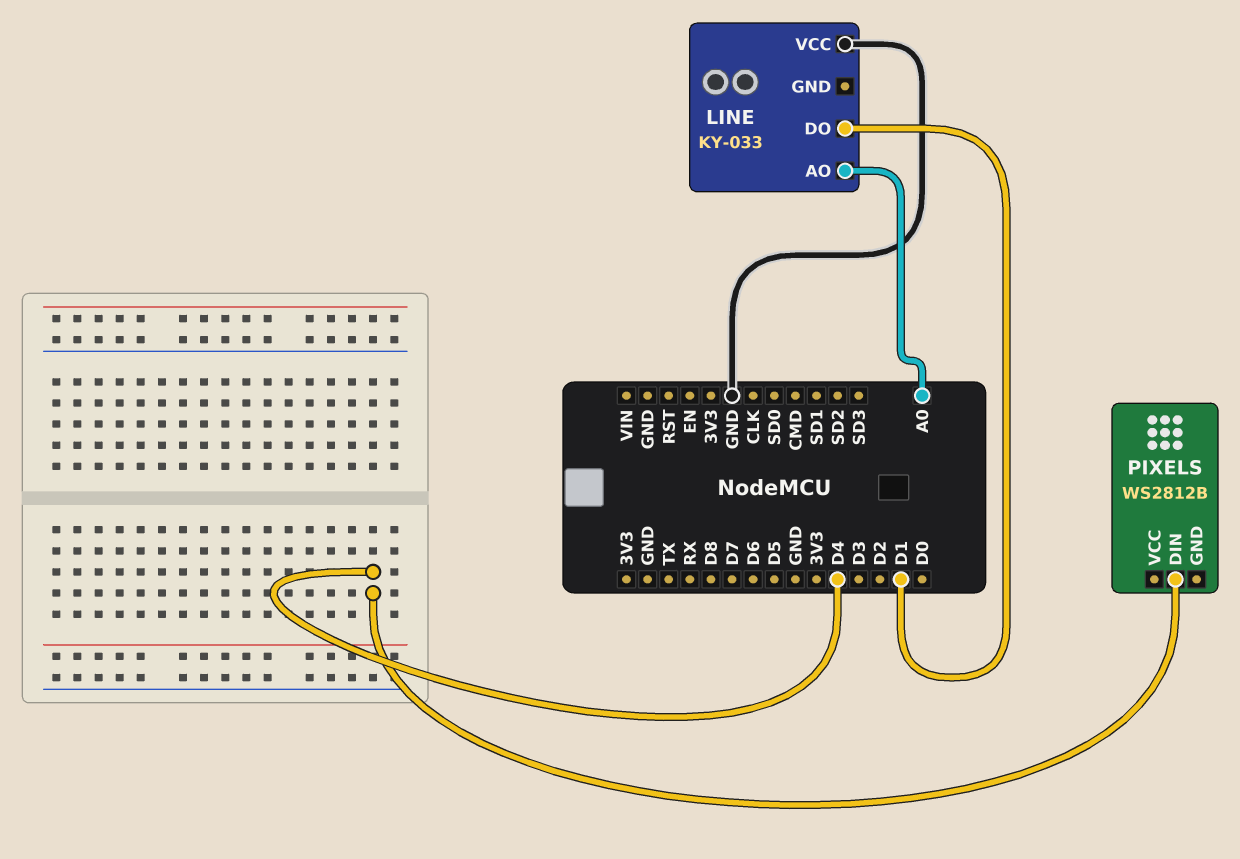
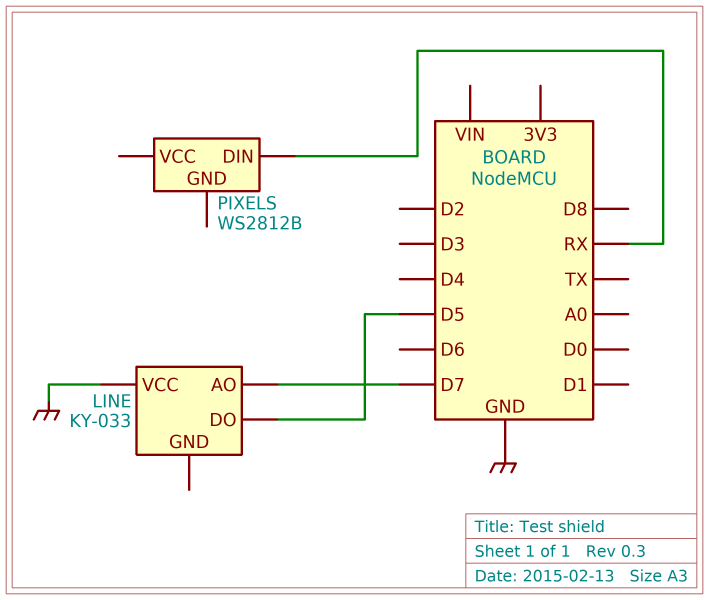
LINE pin AO: A0 -> D7
LINE pin DO: D1 -> D5
PIXELS pin DIN: D4 -> RX

